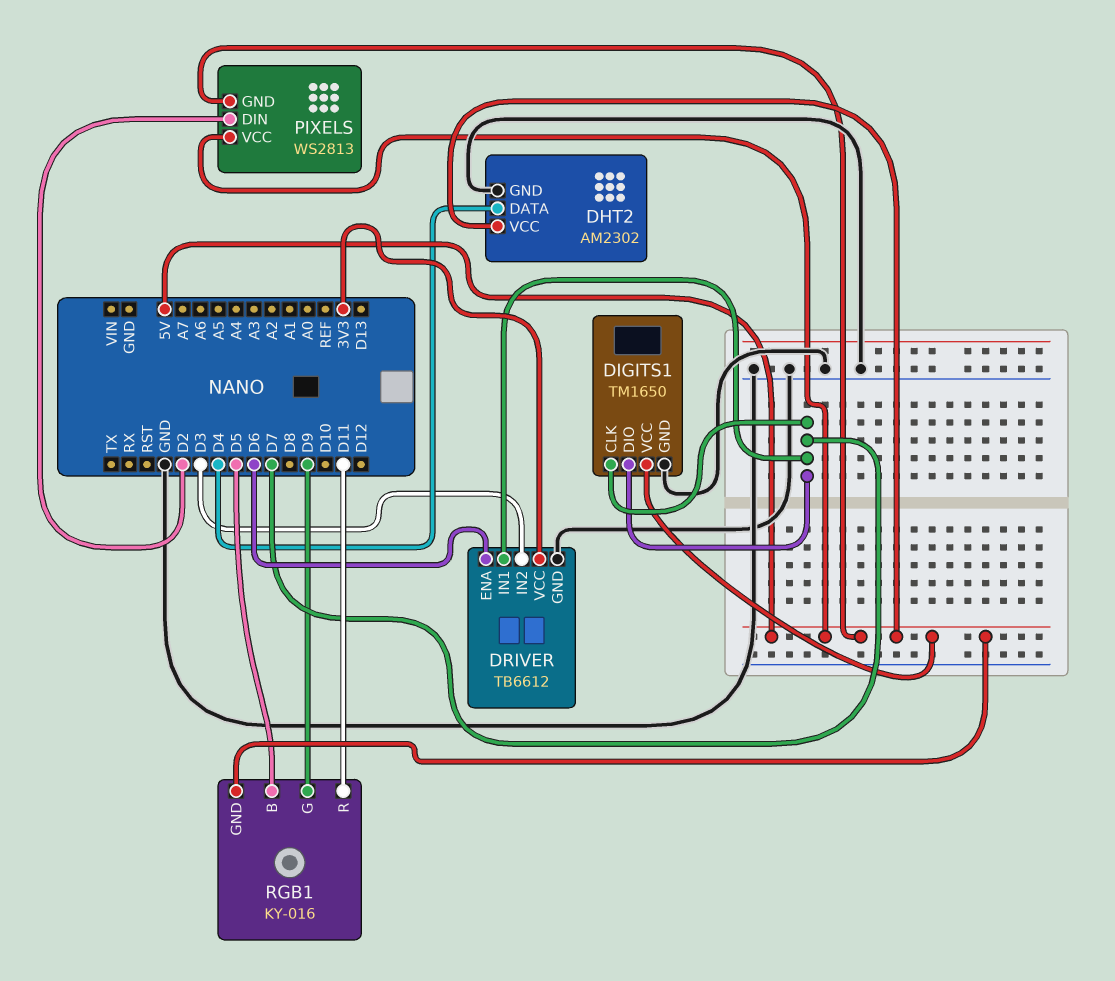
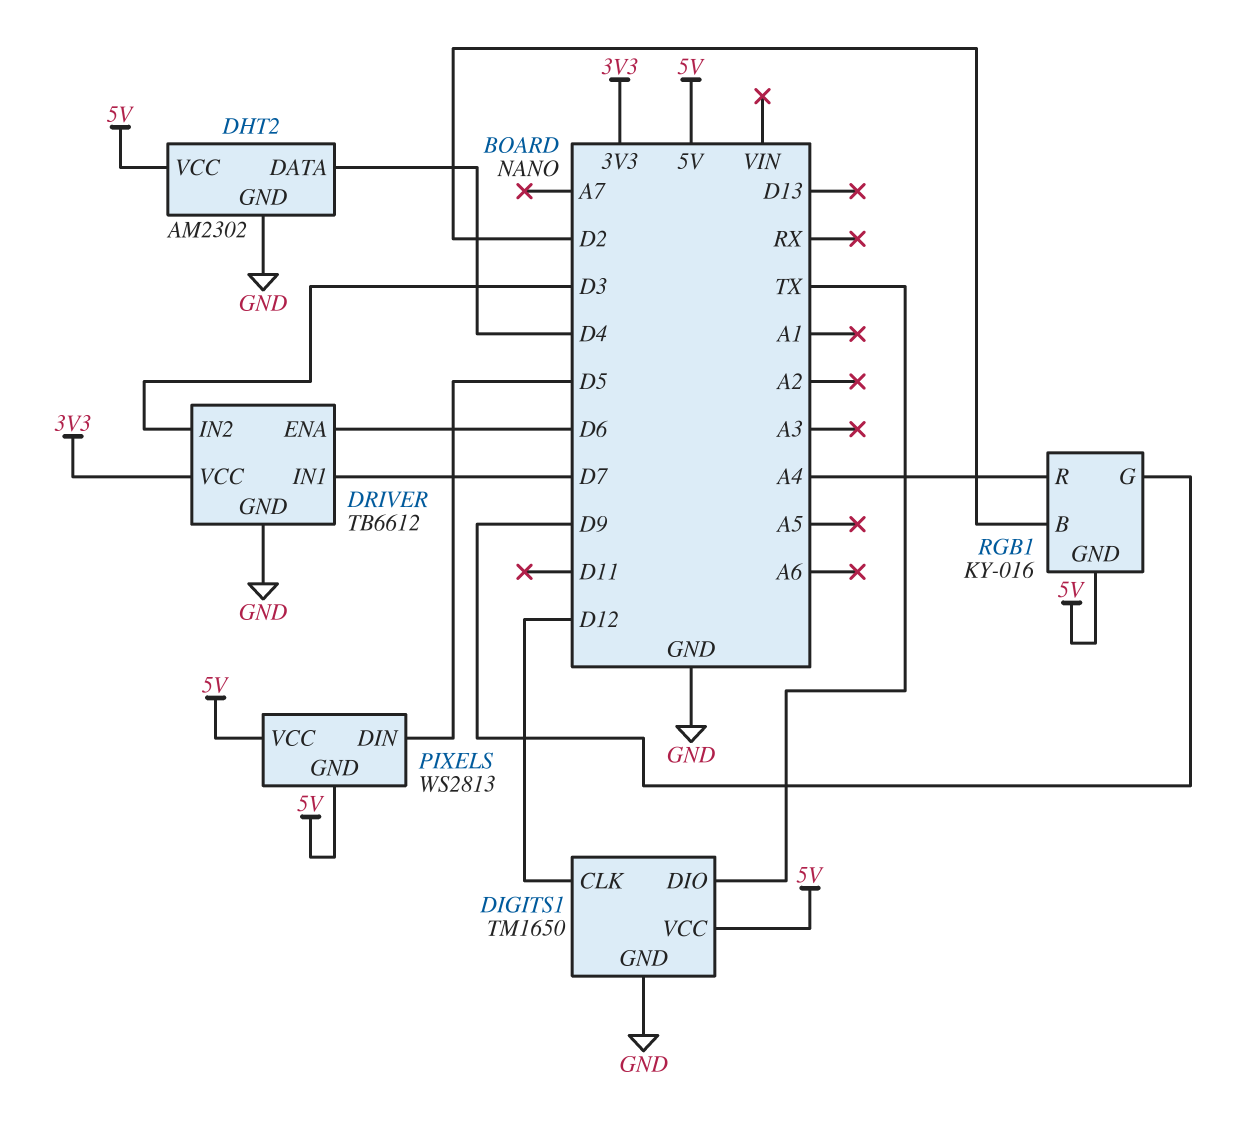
DIGITS1 pin CLK: D7 -> D12
DIGITS1 pin DIO: D7 -> TX
PIXELS pin DIN: D2 -> D5
RGB1 pin B: D5 -> D2
RGB1 pin R: D11 -> A4

